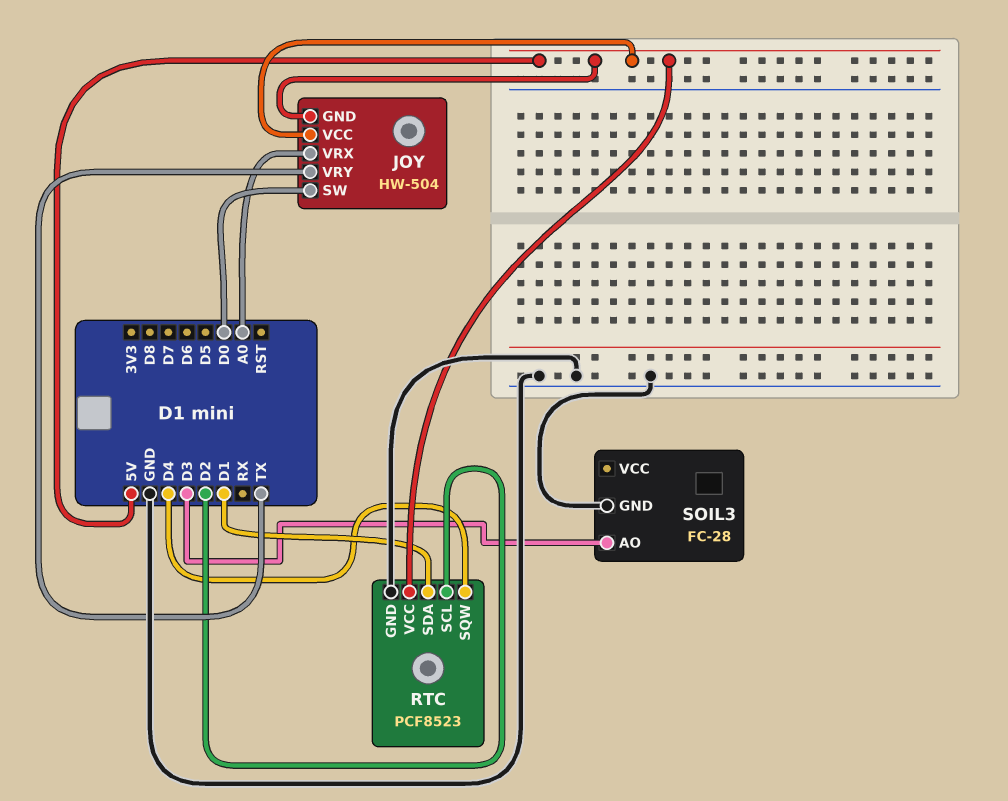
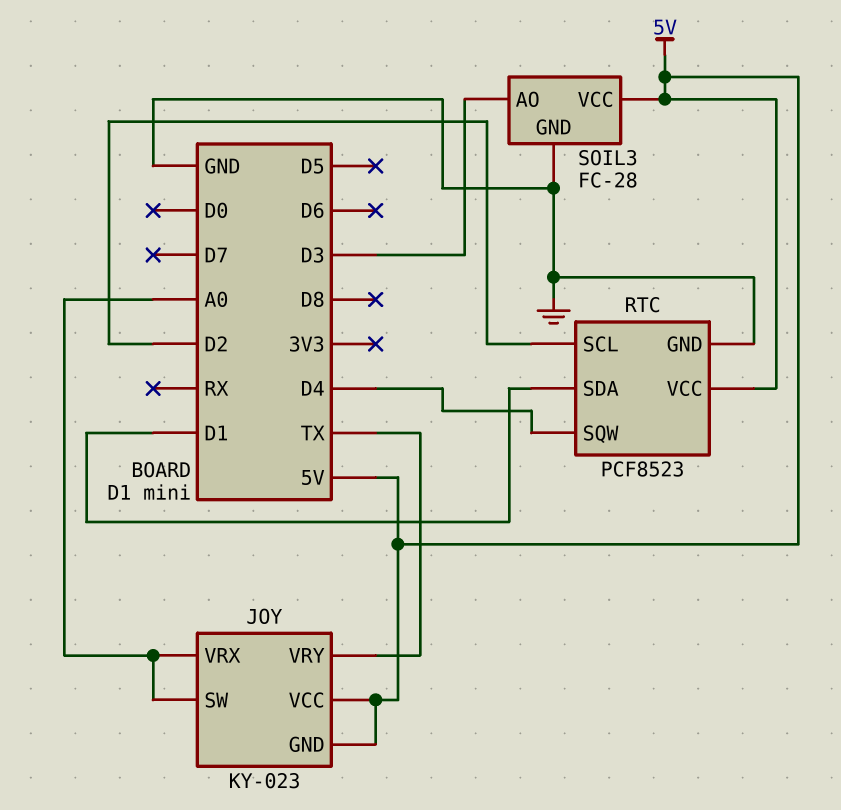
JOY: HW-504 -> KY-023
JOY pin SW: D0 -> A0
SOIL3 pin VCC: none -> 5V

